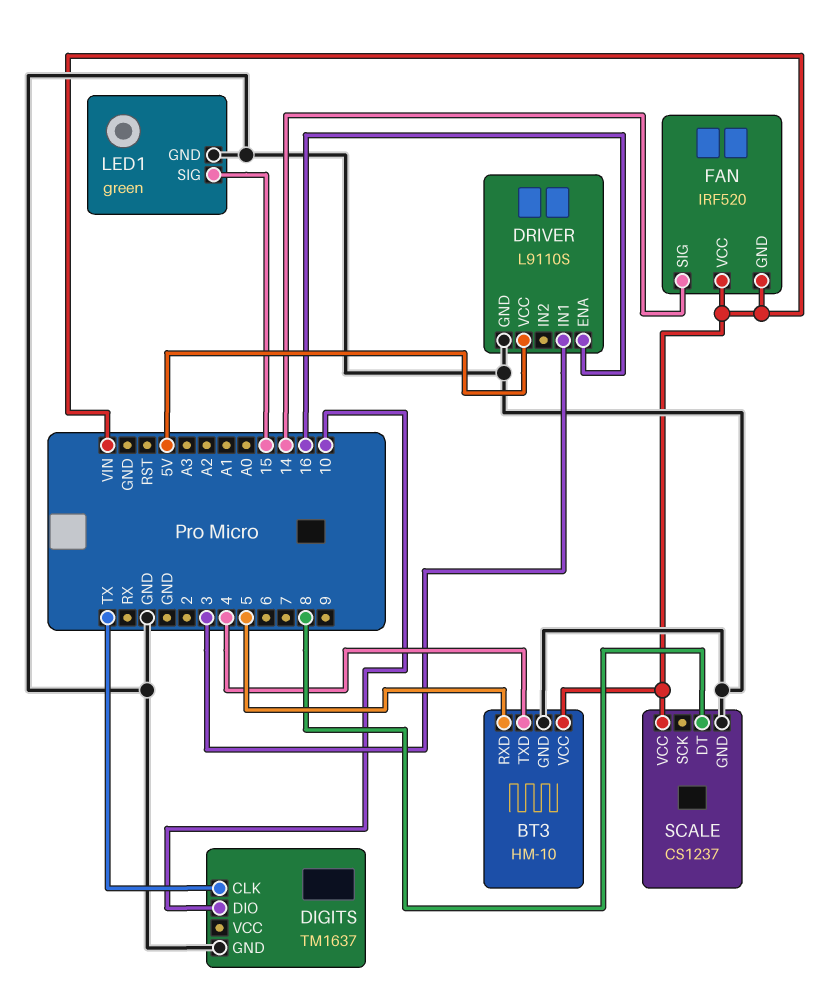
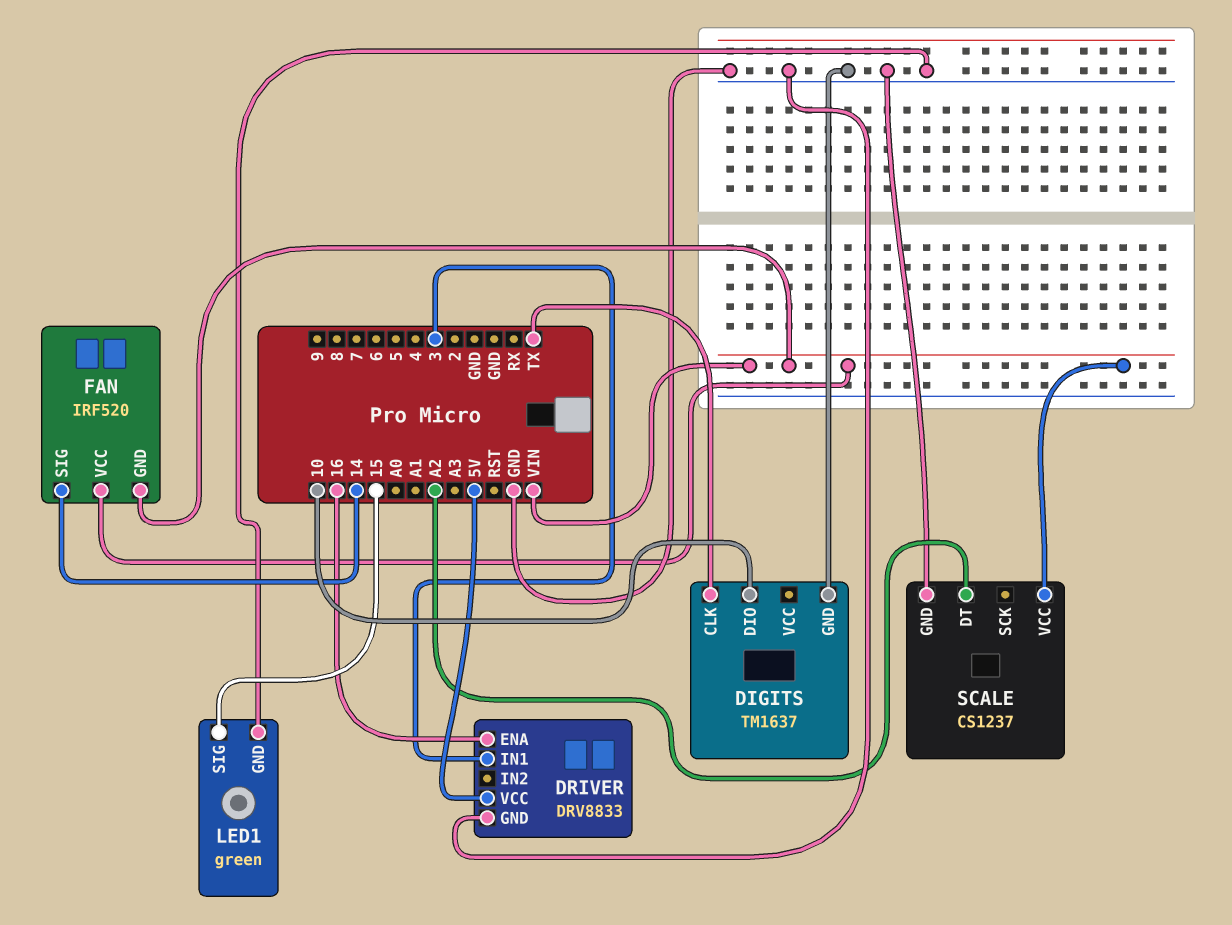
BT3: HM-10 -> none
BT3 pin GND: GND -> none
BT3 pin RXD: 5 -> none
BT3 pin TXD: 4 -> none
BT3 pin VCC: VIN -> none
DRIVER: L9110S -> DRV8833
SCALE pin DT: 8 -> A2

